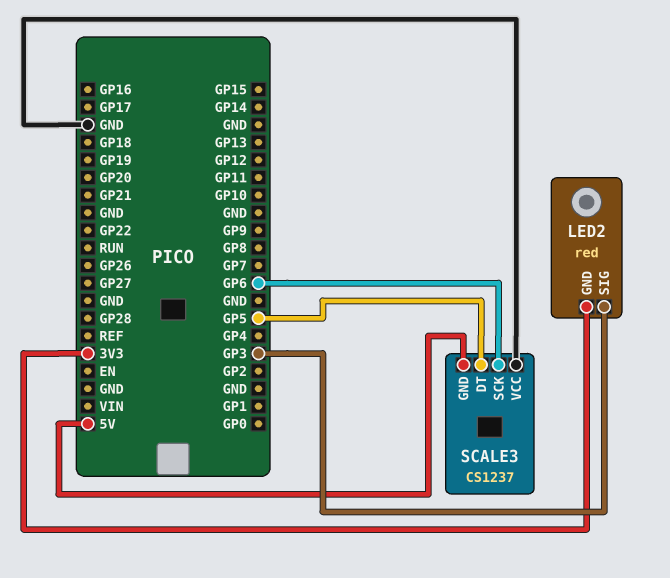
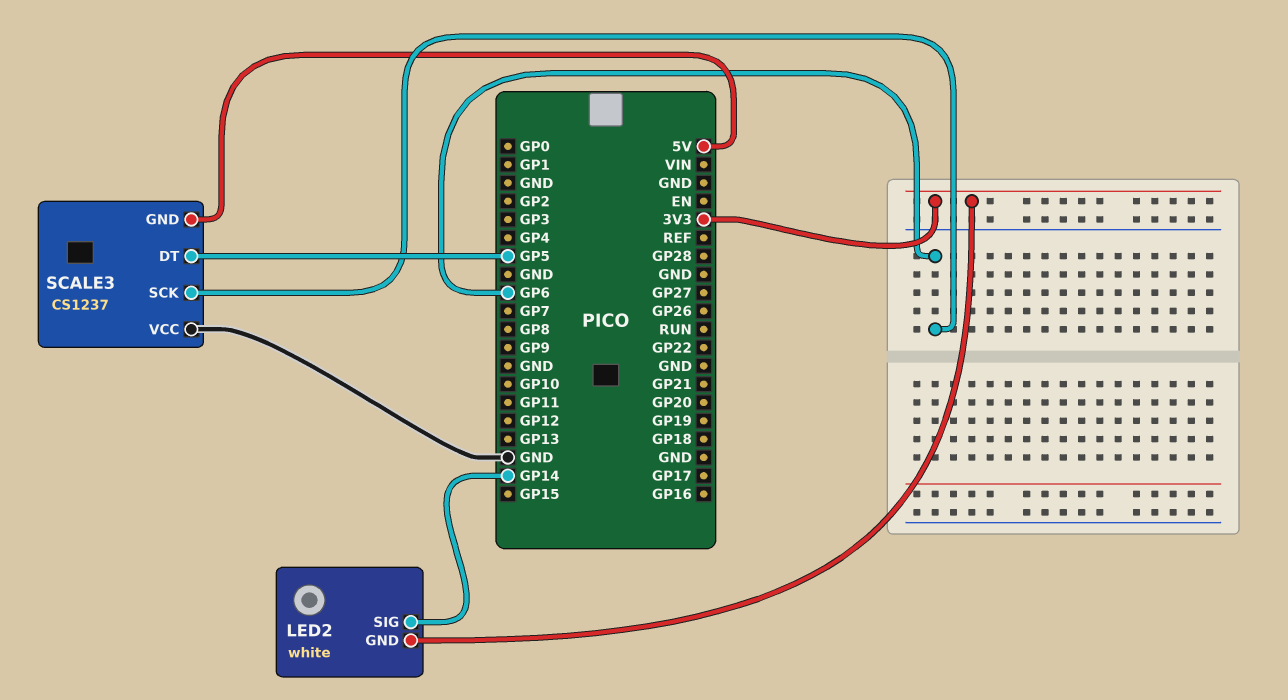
LED2: red -> white
LED2 pin SIG: GP3 -> GP14

